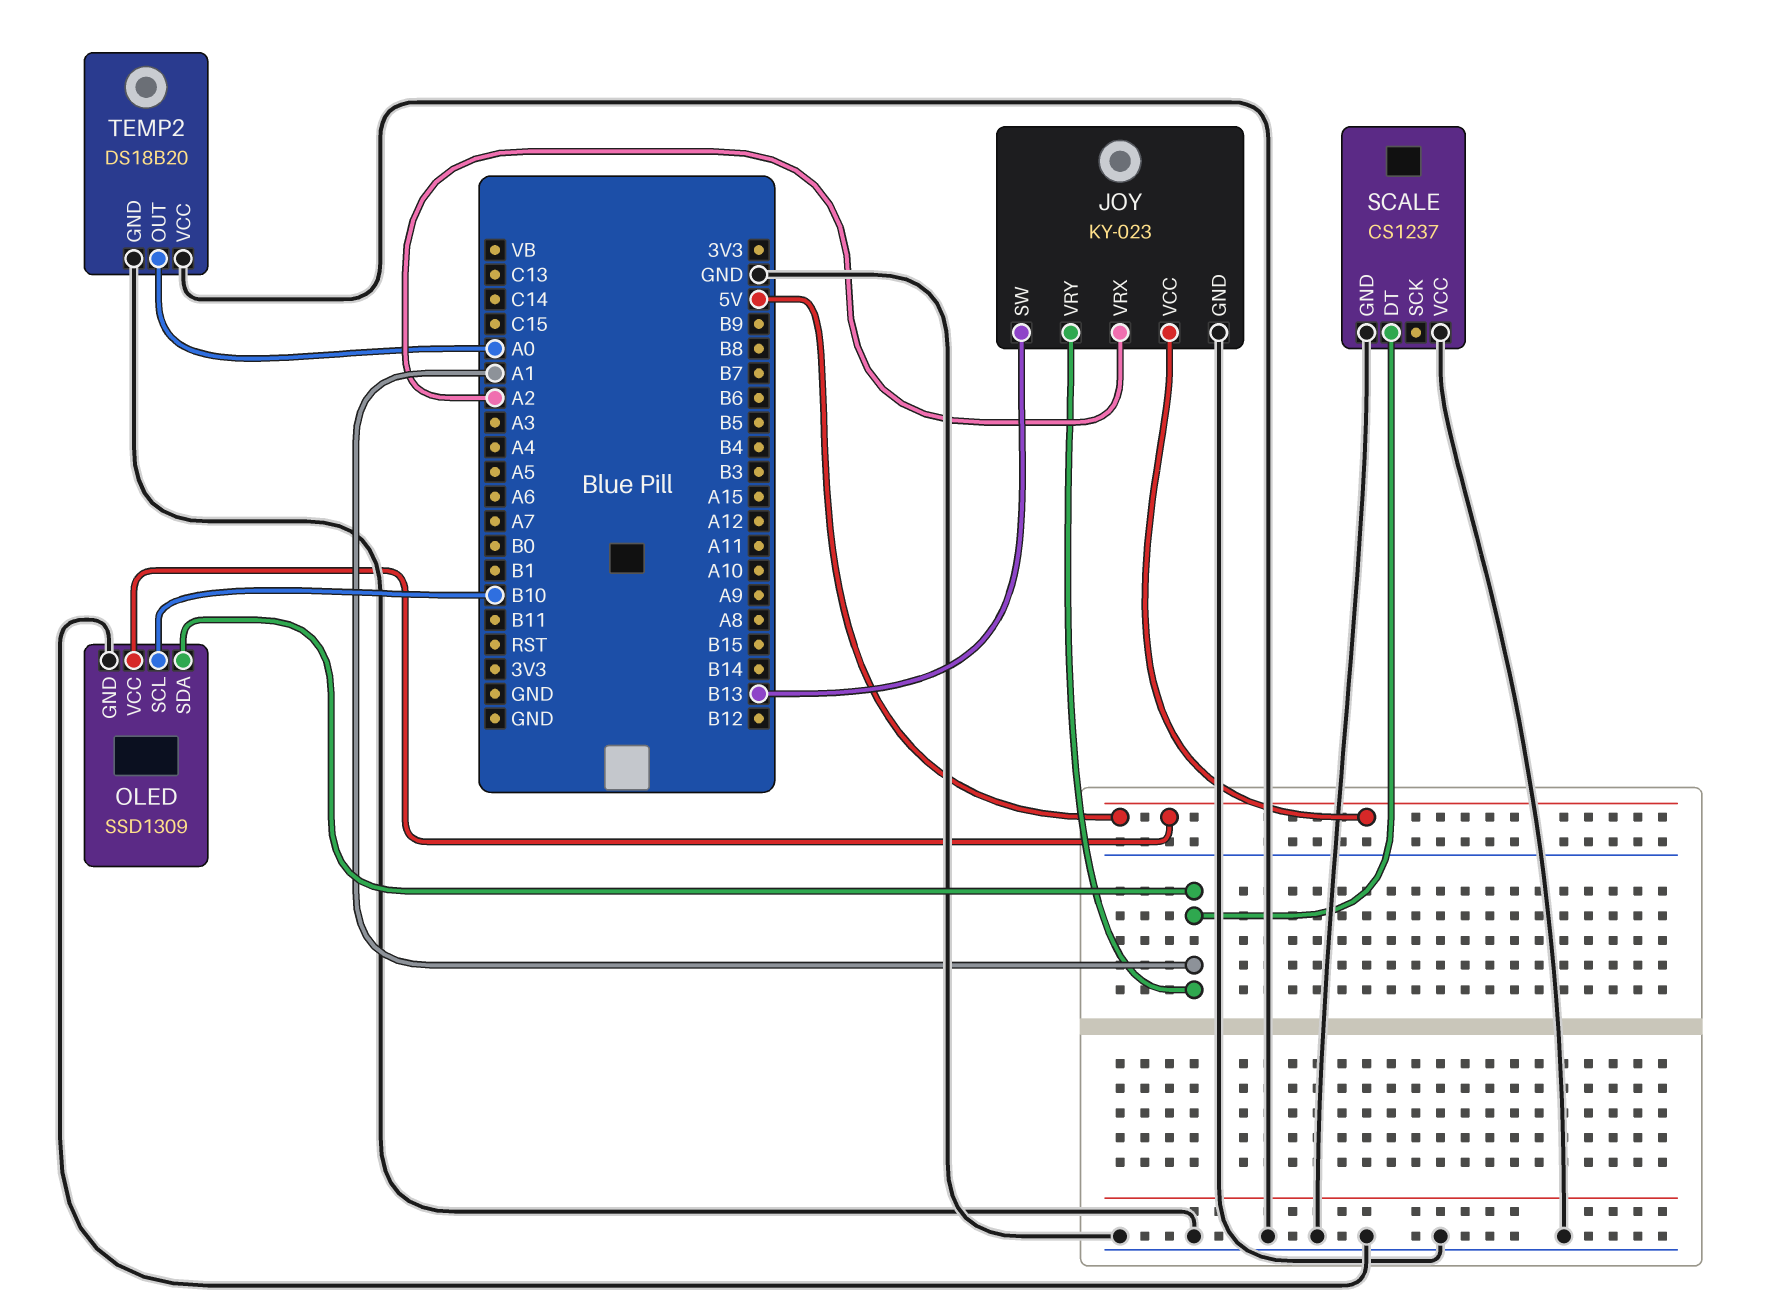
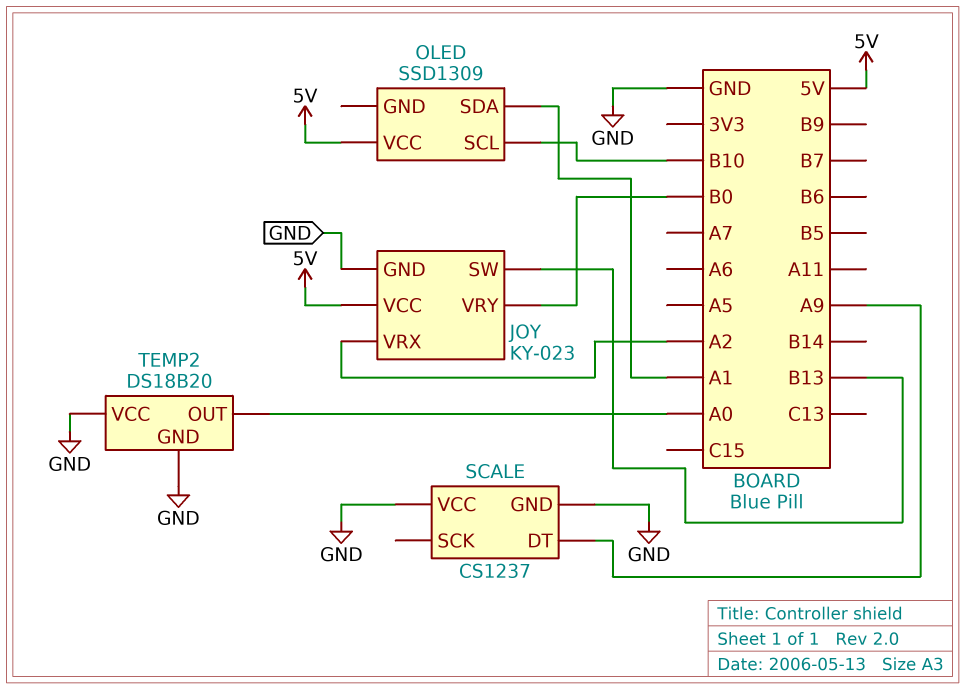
JOY pin VRY: A1 -> B0
OLED pin GND: GND -> none
SCALE pin DT: A1 -> A9

